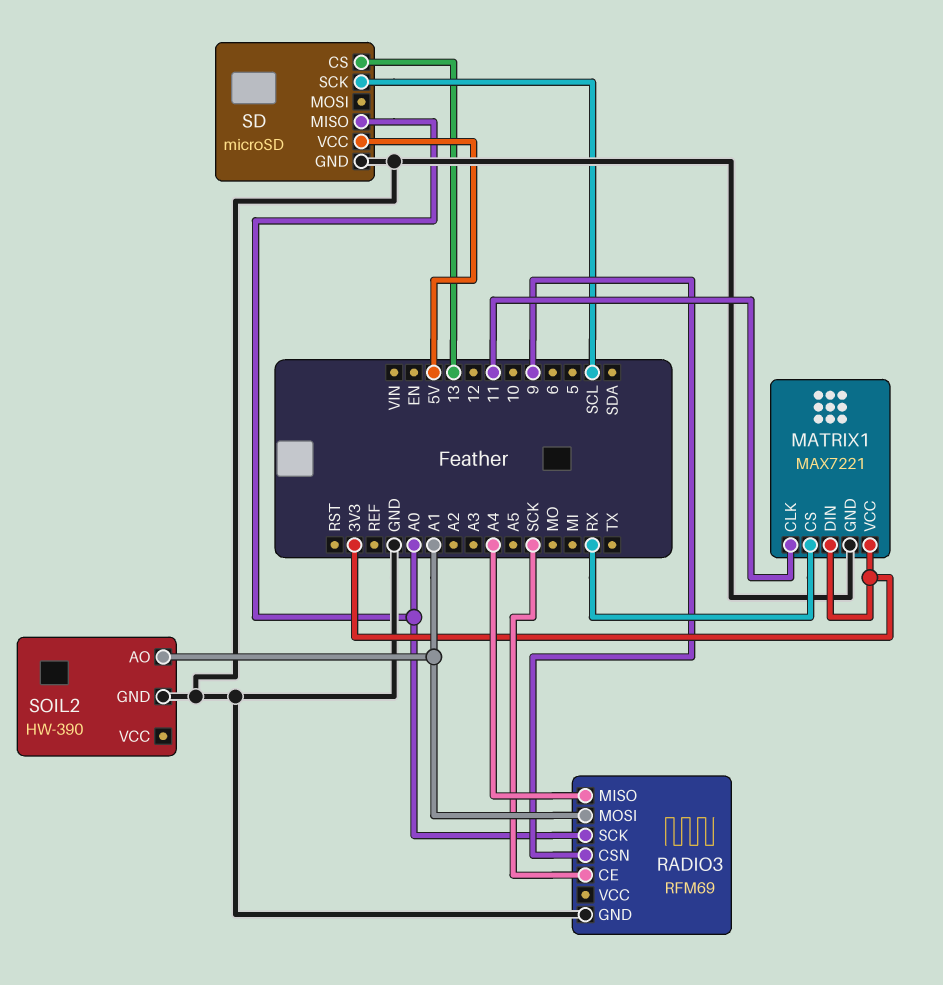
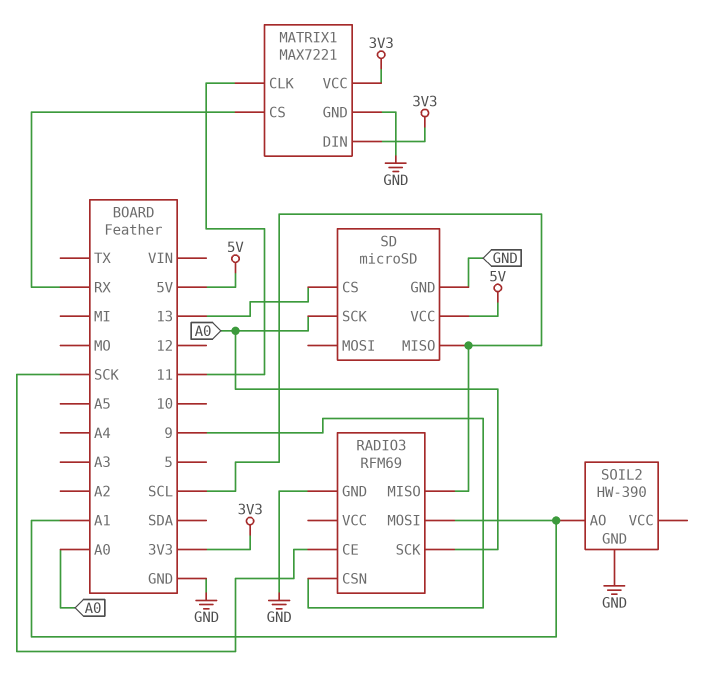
RADIO3 pin MISO: A4 -> SCL
SD pin MISO: A0 -> SCL
SD pin SCK: SCL -> A0

